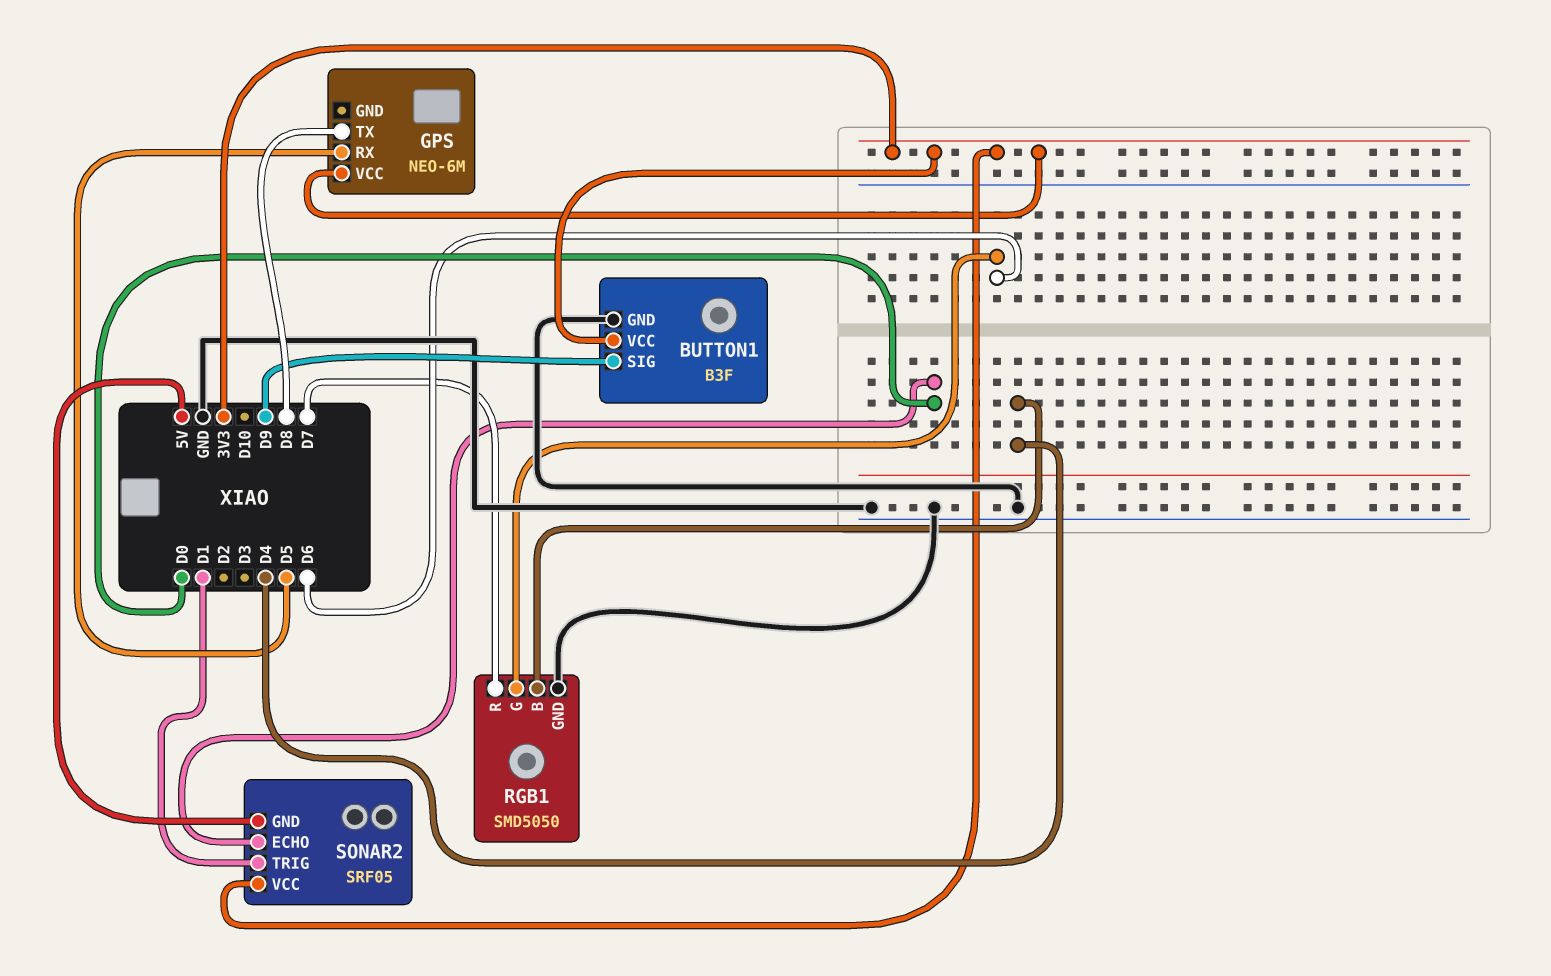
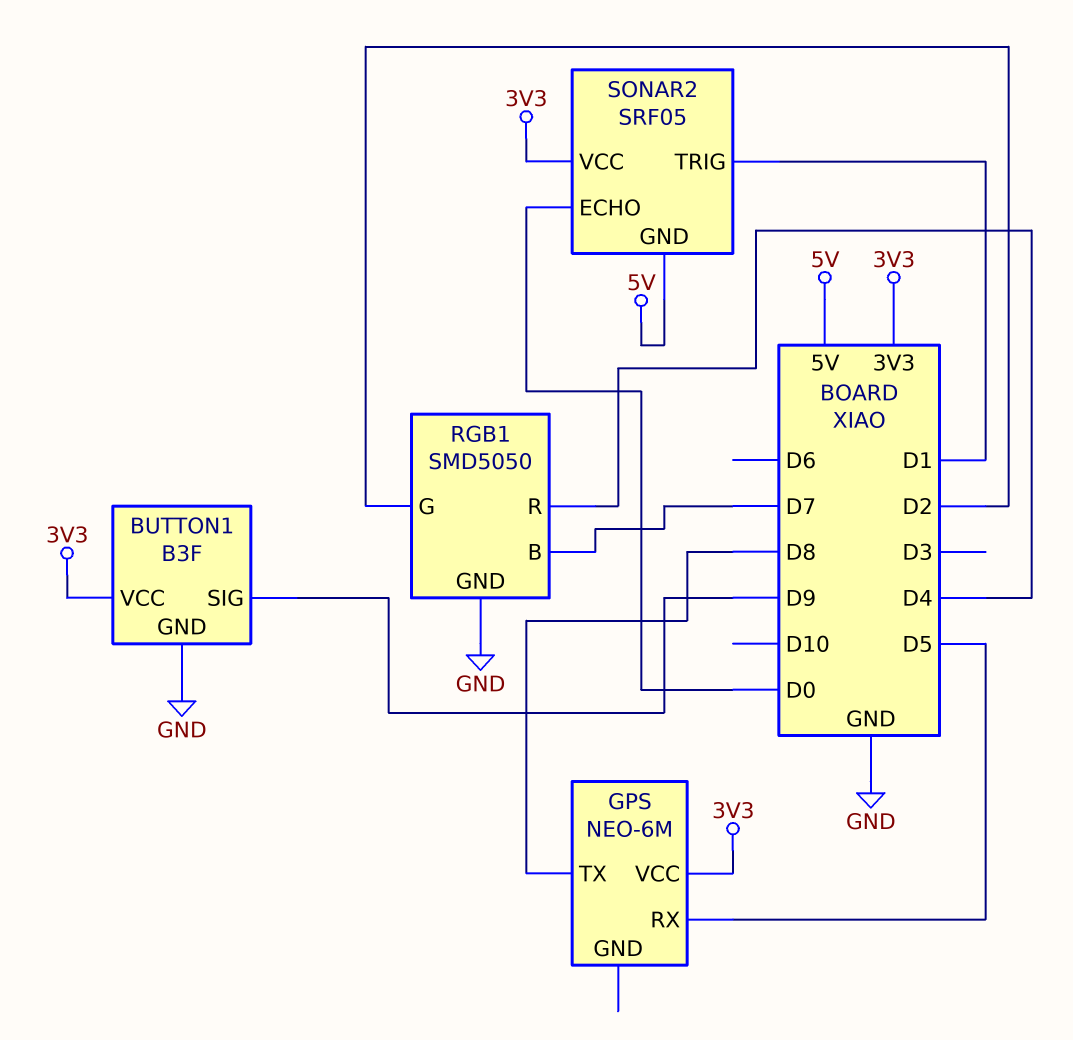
RGB1 pin B: D4 -> D7
RGB1 pin G: D6 -> D2
RGB1 pin R: D7 -> D4

